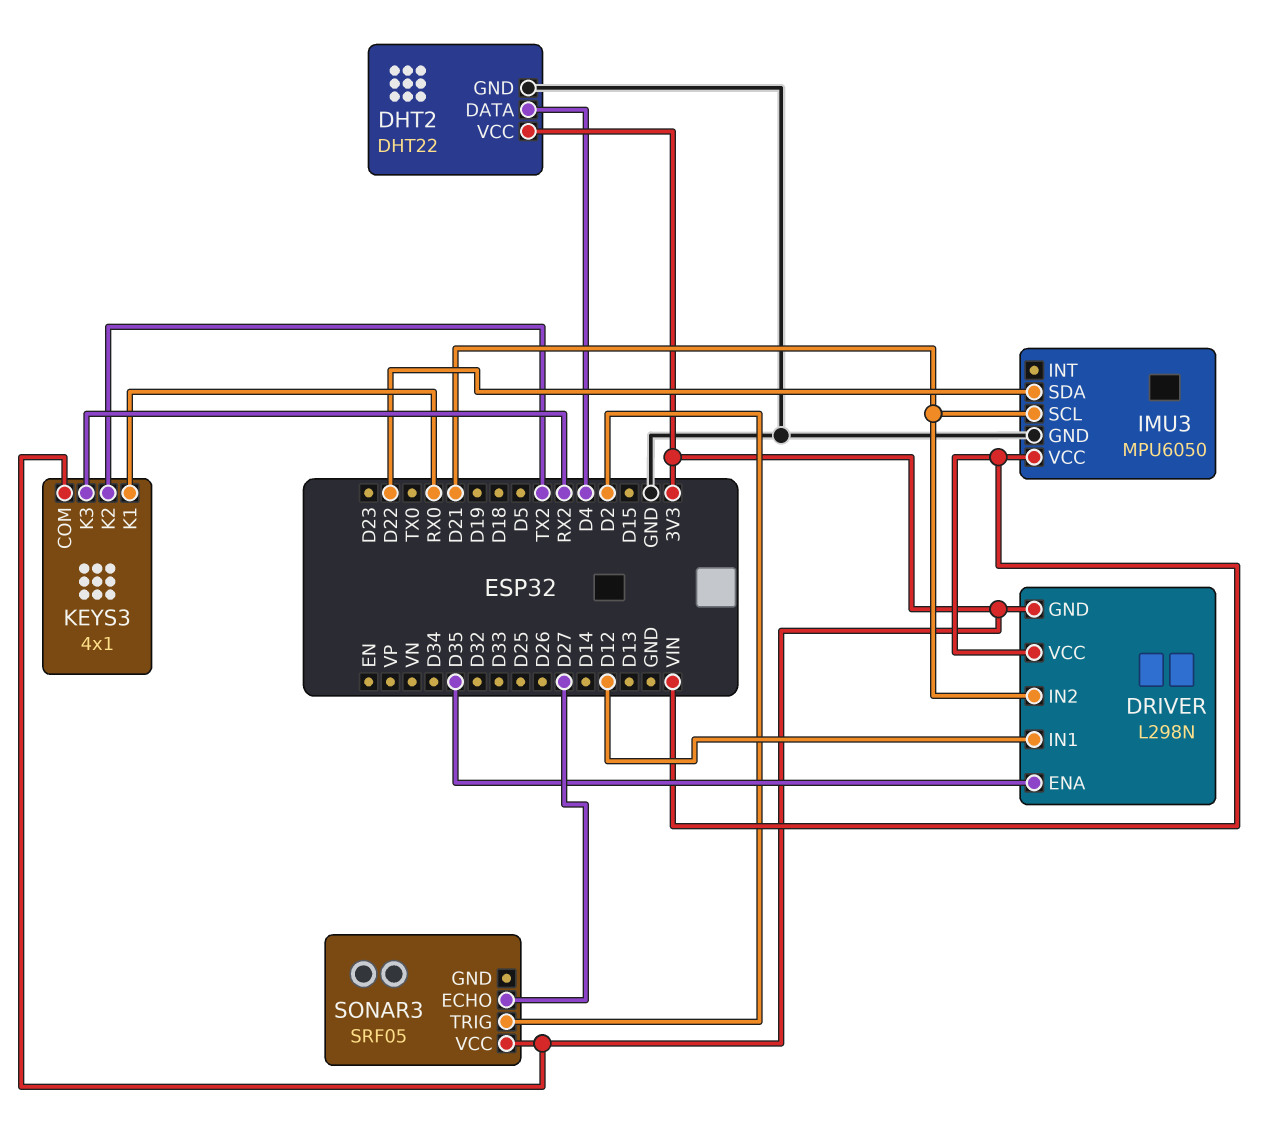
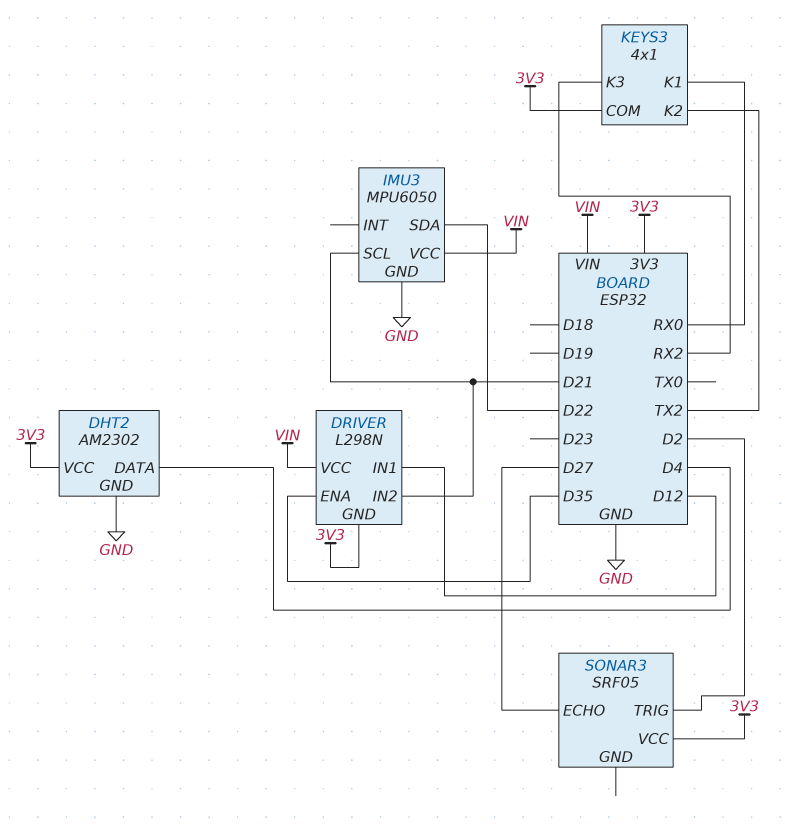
DHT2: DHT22 -> AM2302

